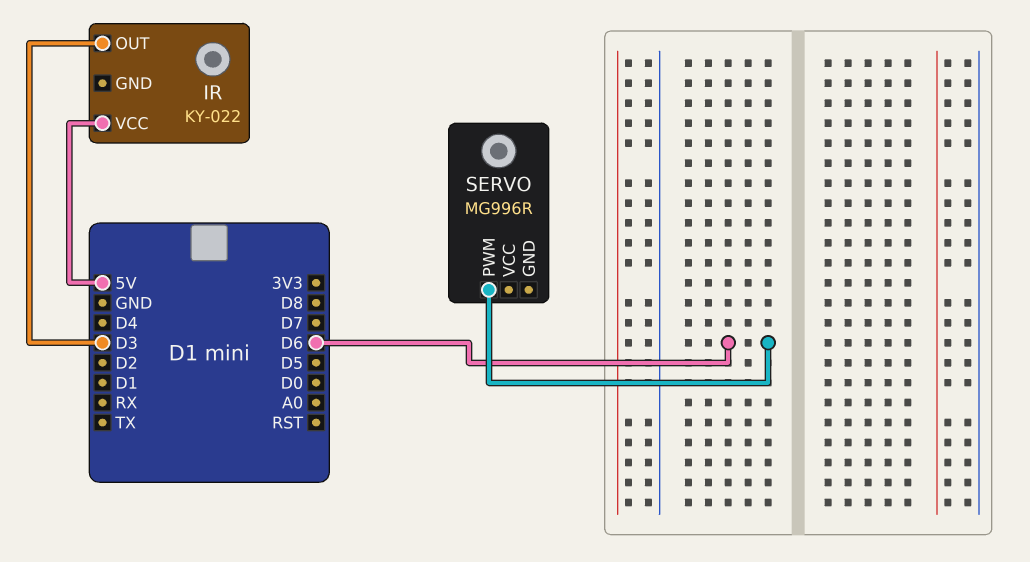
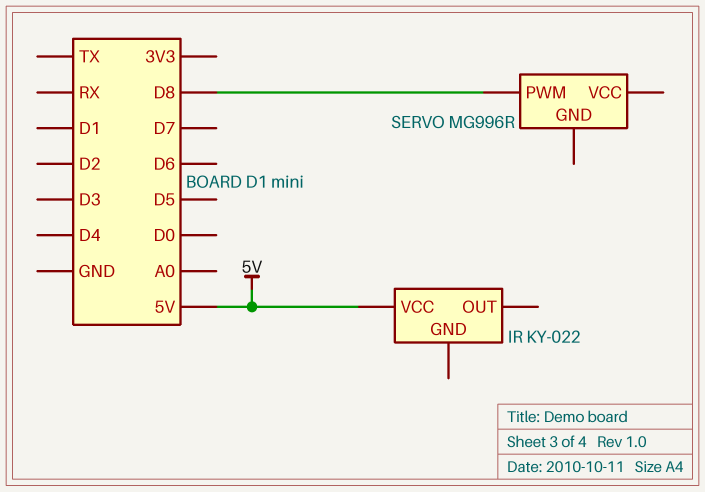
IR pin OUT: D3 -> none
SERVO pin PWM: D6 -> D8

